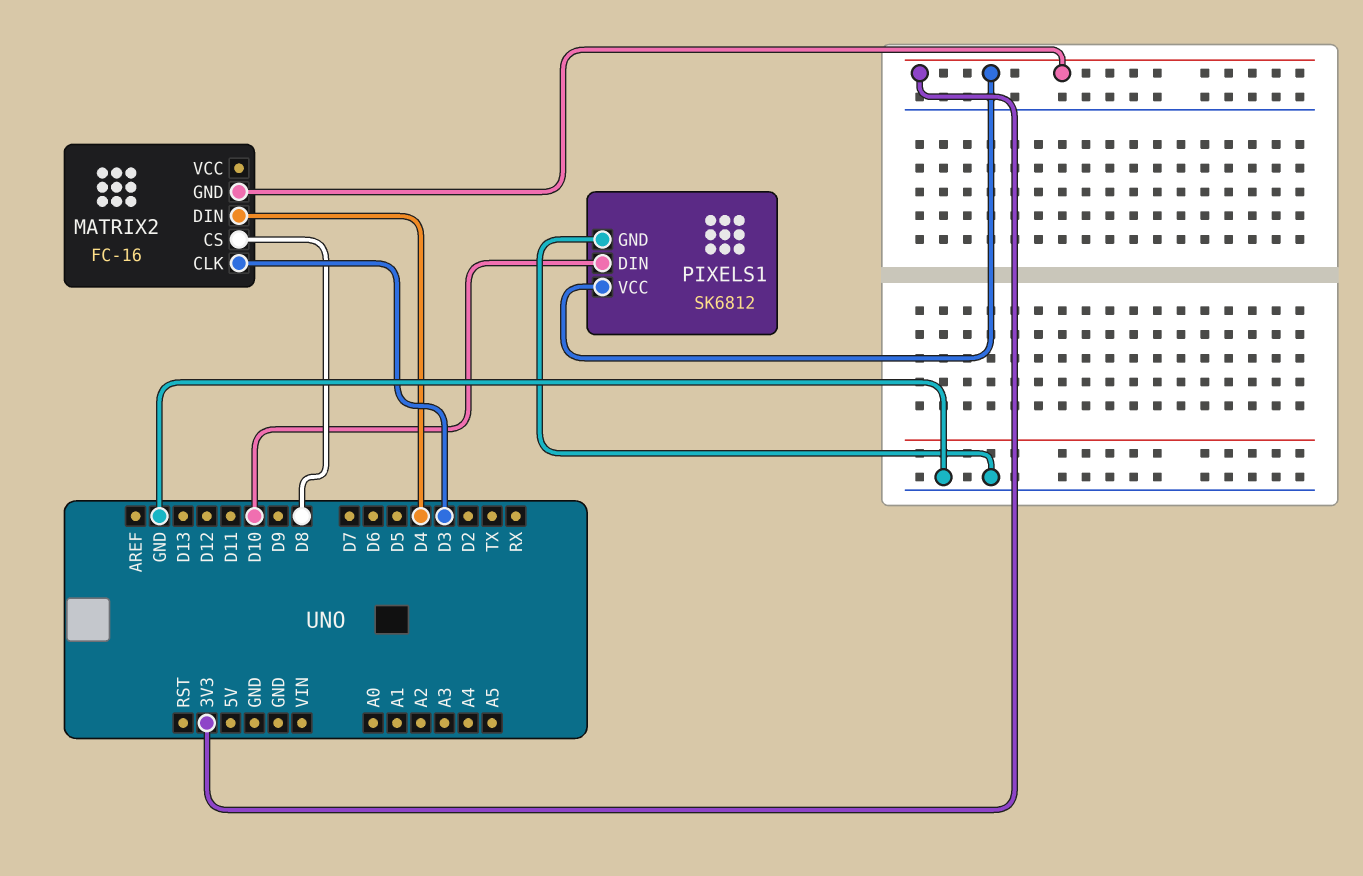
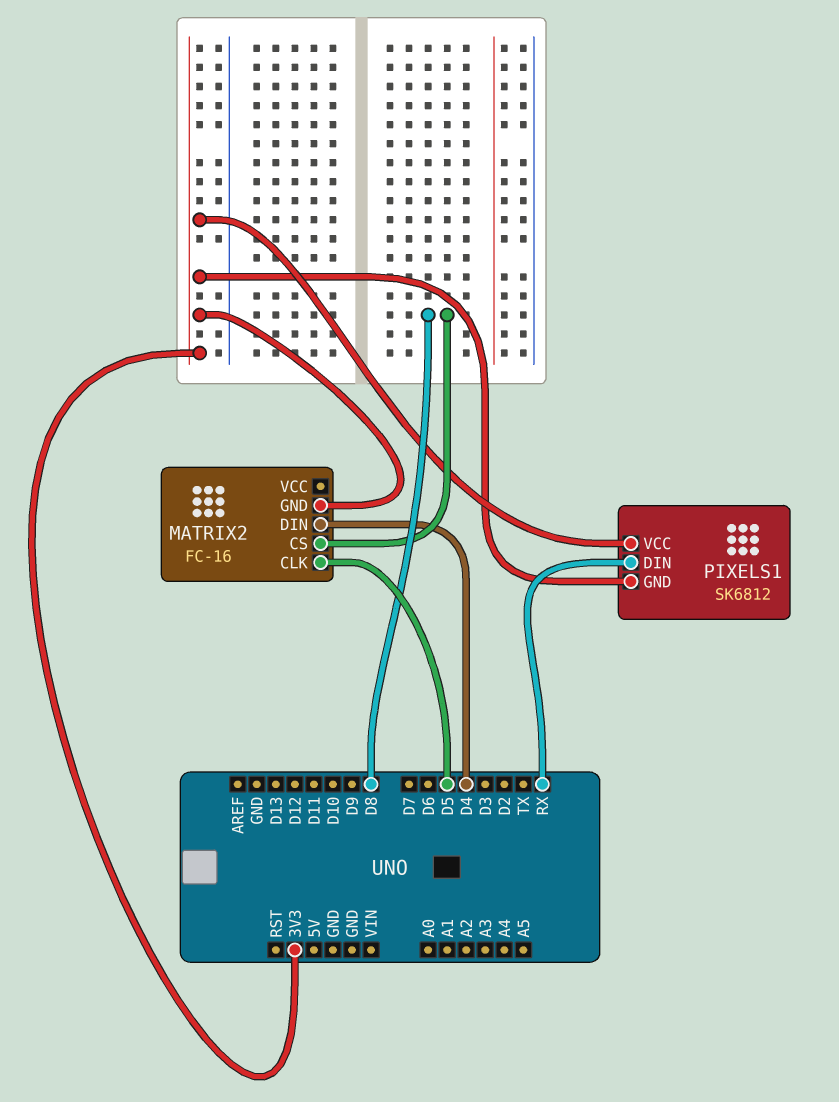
MATRIX2 pin CLK: D3 -> D5
PIXELS1 pin DIN: D10 -> RX
PIXELS1 pin GND: GND -> 3V3

